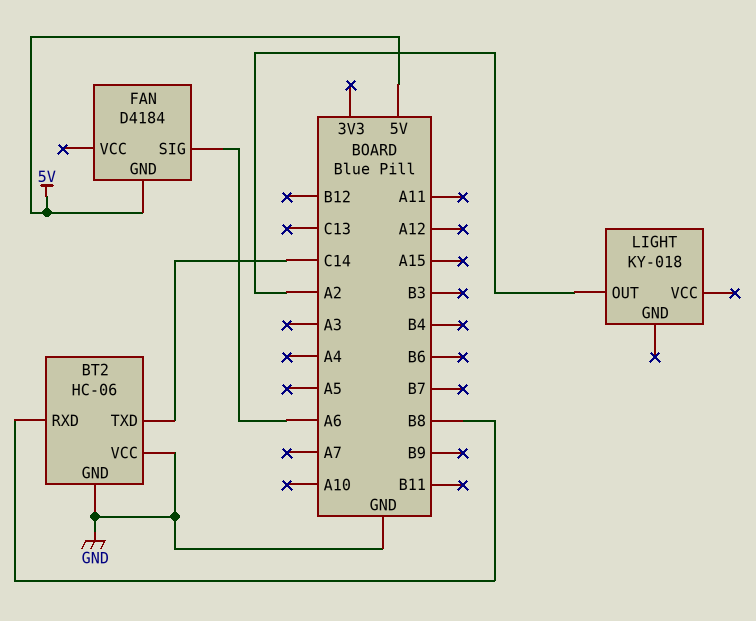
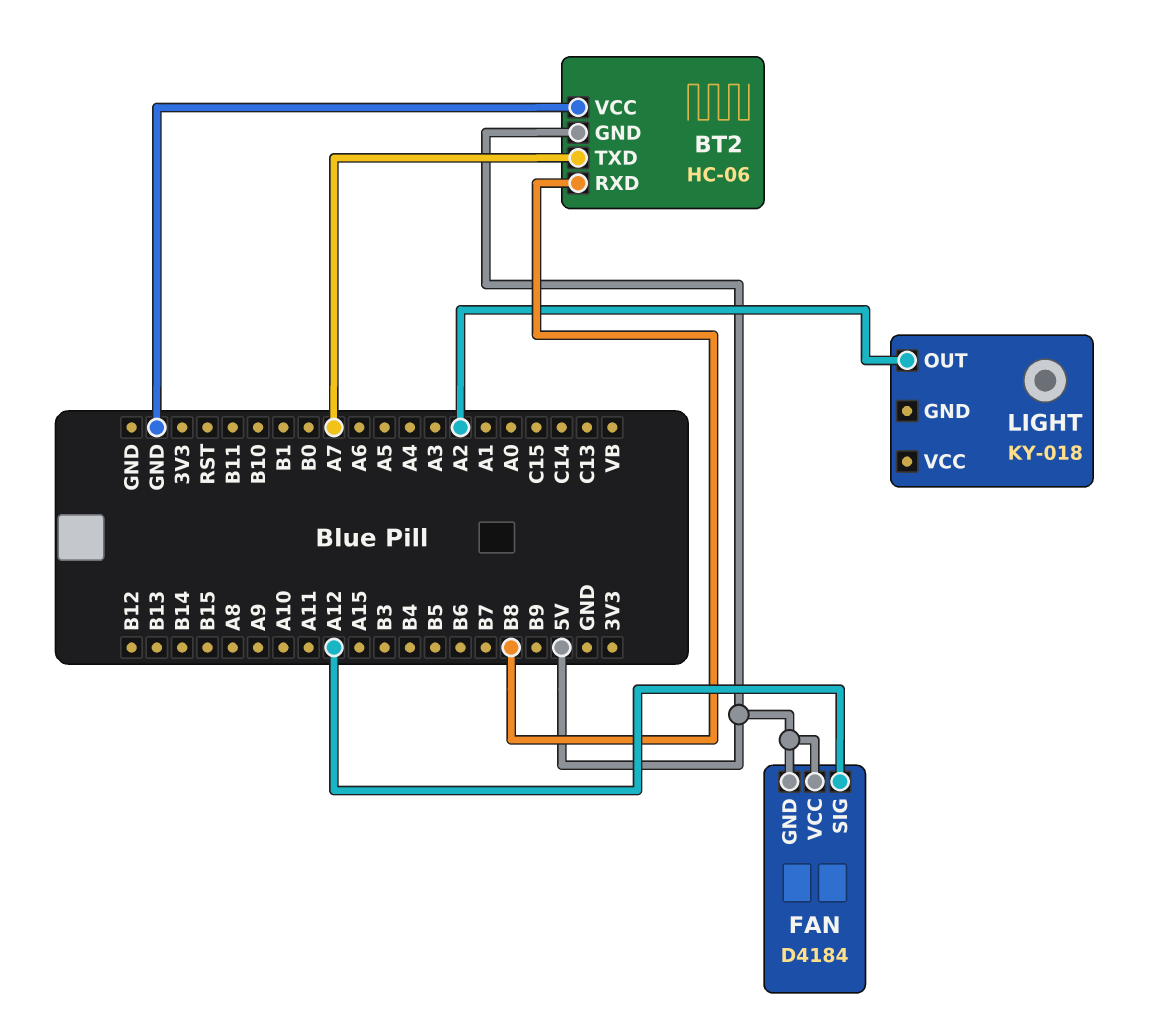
BT2 pin GND: GND -> 5V
BT2 pin TXD: C14 -> A7
FAN pin SIG: A6 -> A12
FAN pin VCC: none -> 5V

